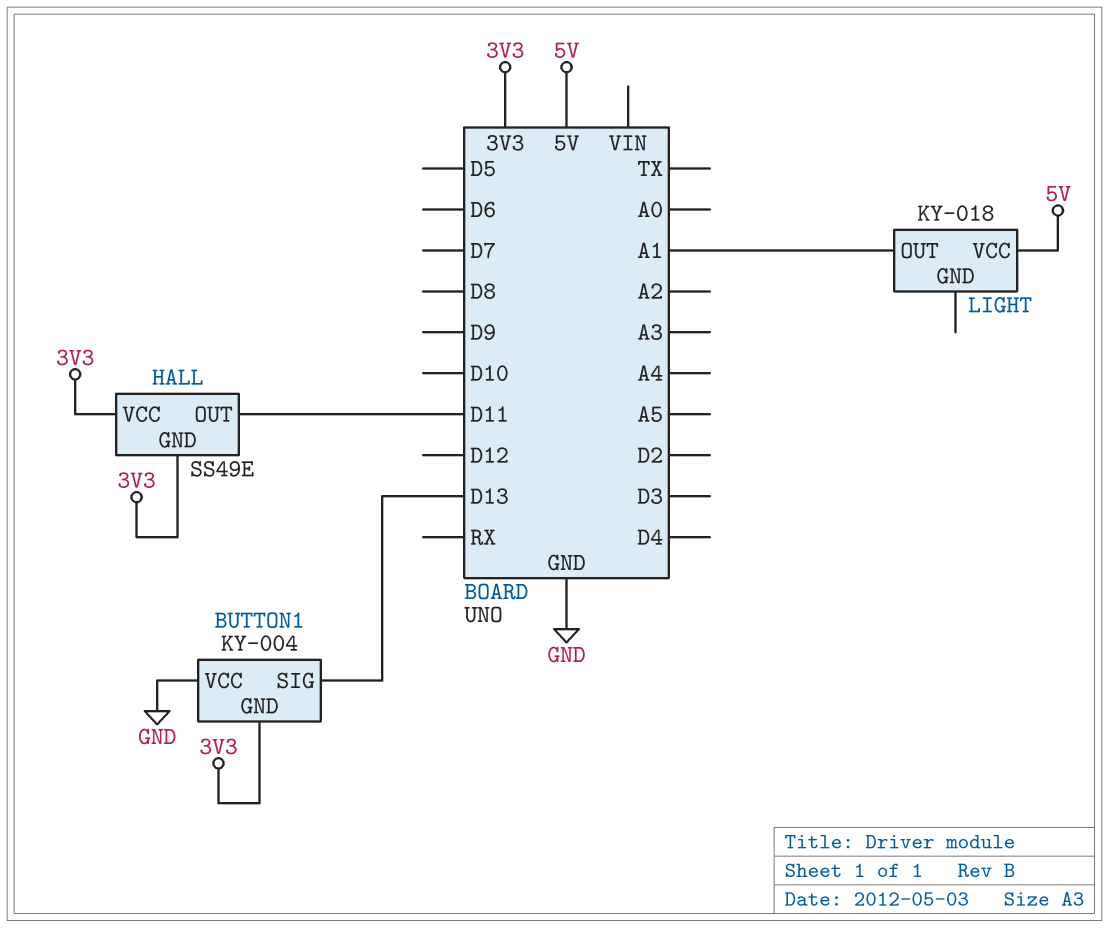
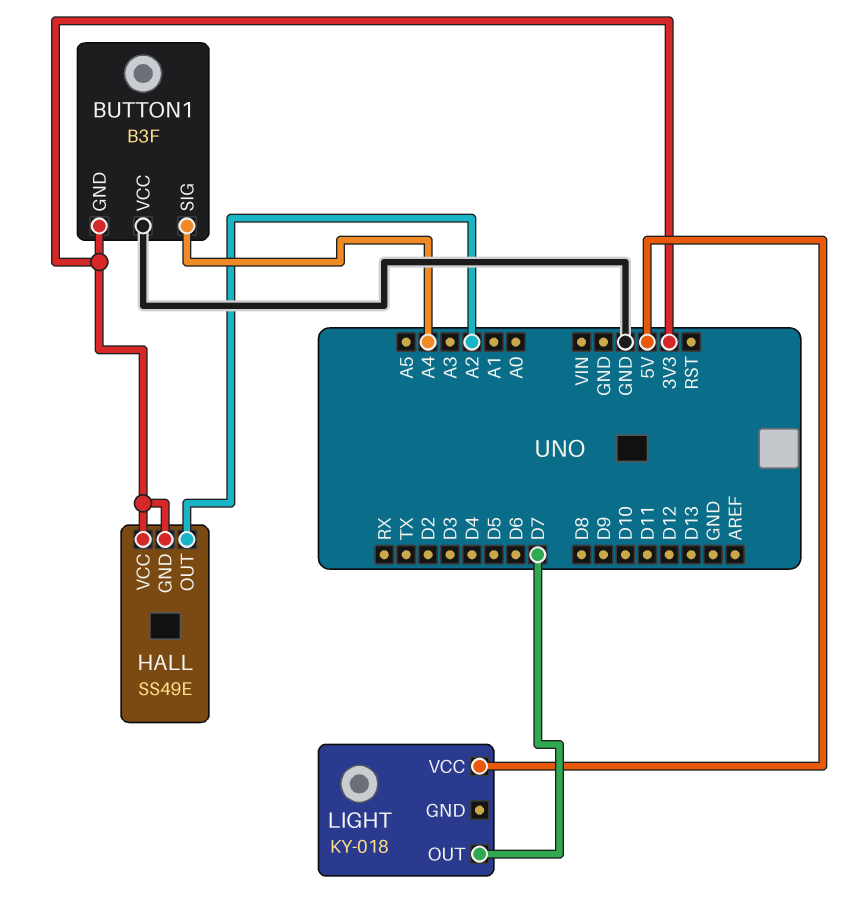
BUTTON1: KY-004 -> B3F
BUTTON1 pin SIG: D13 -> A4
HALL pin OUT: D11 -> A2
LIGHT pin OUT: A1 -> D7

